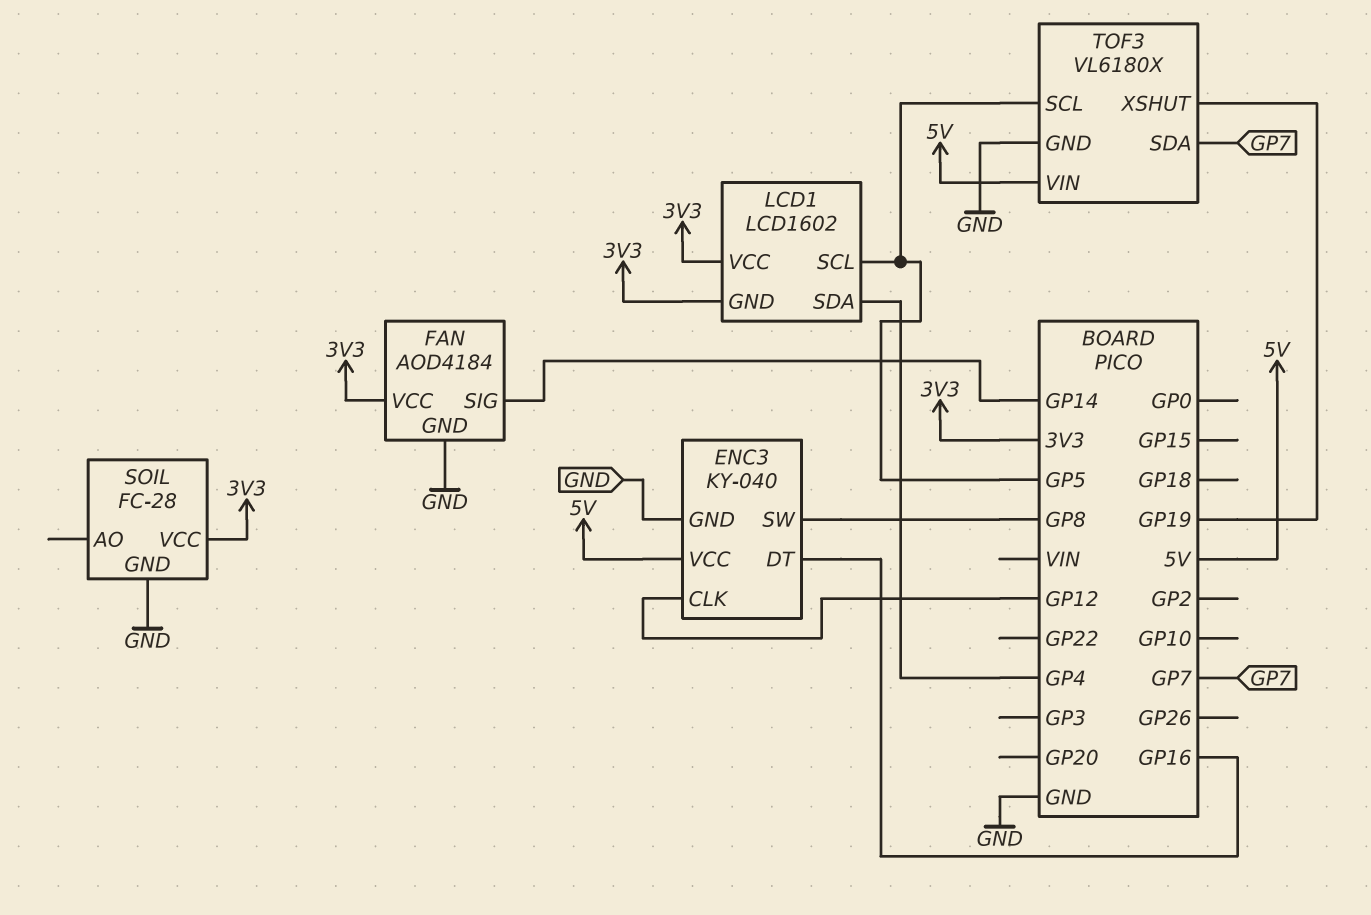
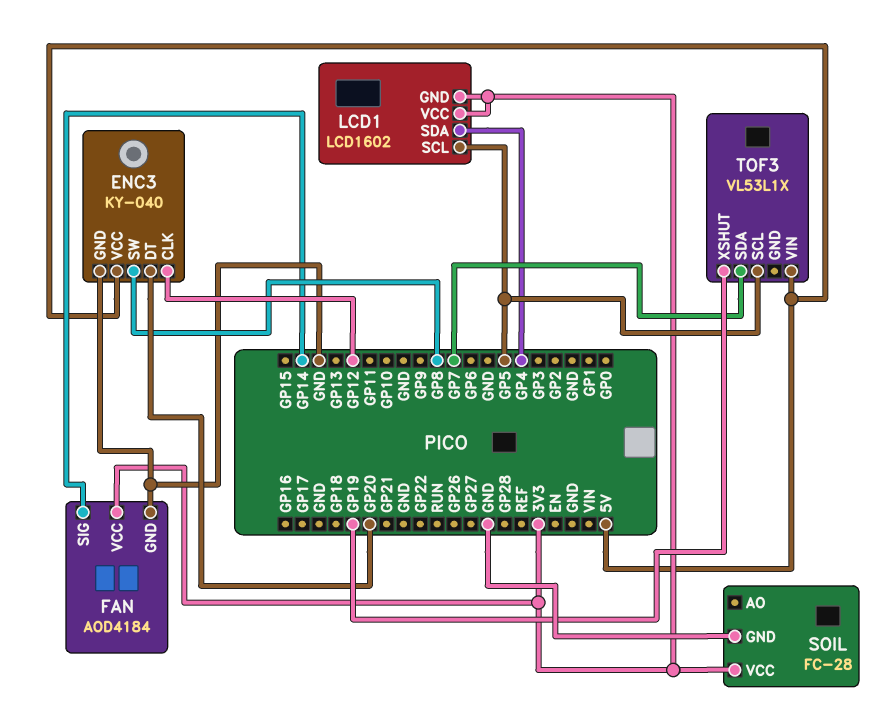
ENC3 pin DT: GP16 -> GP20
TOF3: VL6180X -> VL53L1X
TOF3 pin GND: GND -> none

